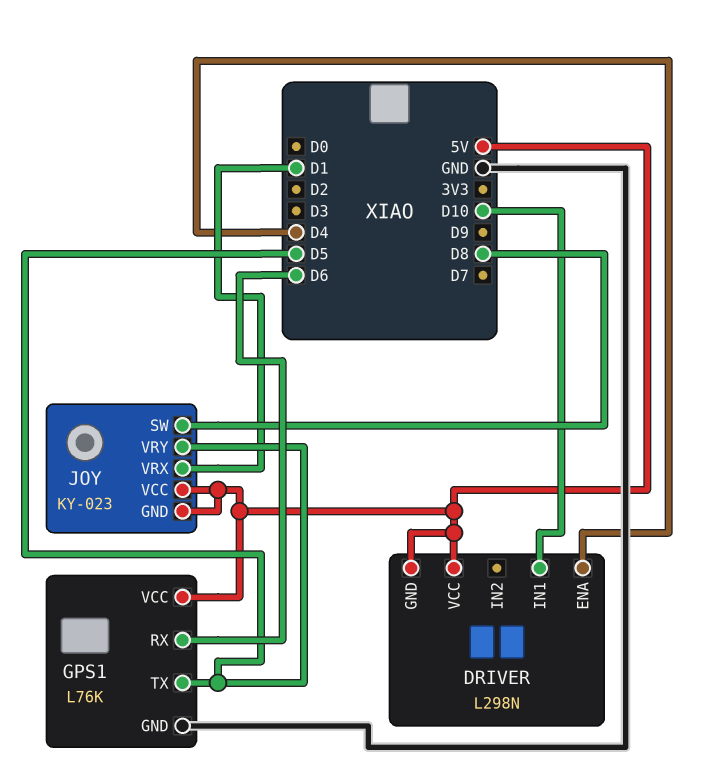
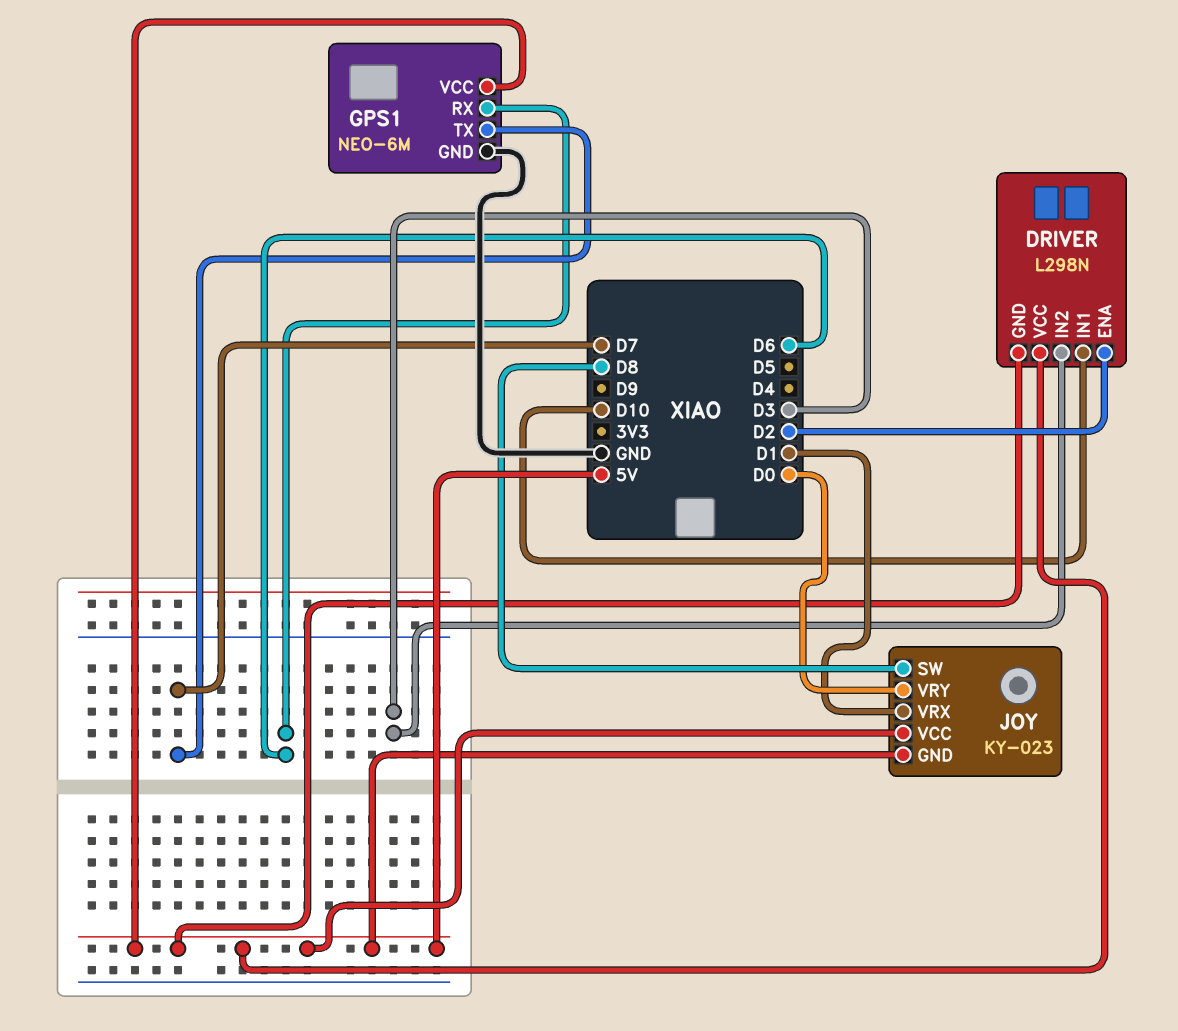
DRIVER pin ENA: D4 -> D2
DRIVER pin IN2: none -> D3
GPS1: L76K -> NEO-6M
GPS1 pin TX: D5 -> D7
JOY pin VRY: D5 -> D0

